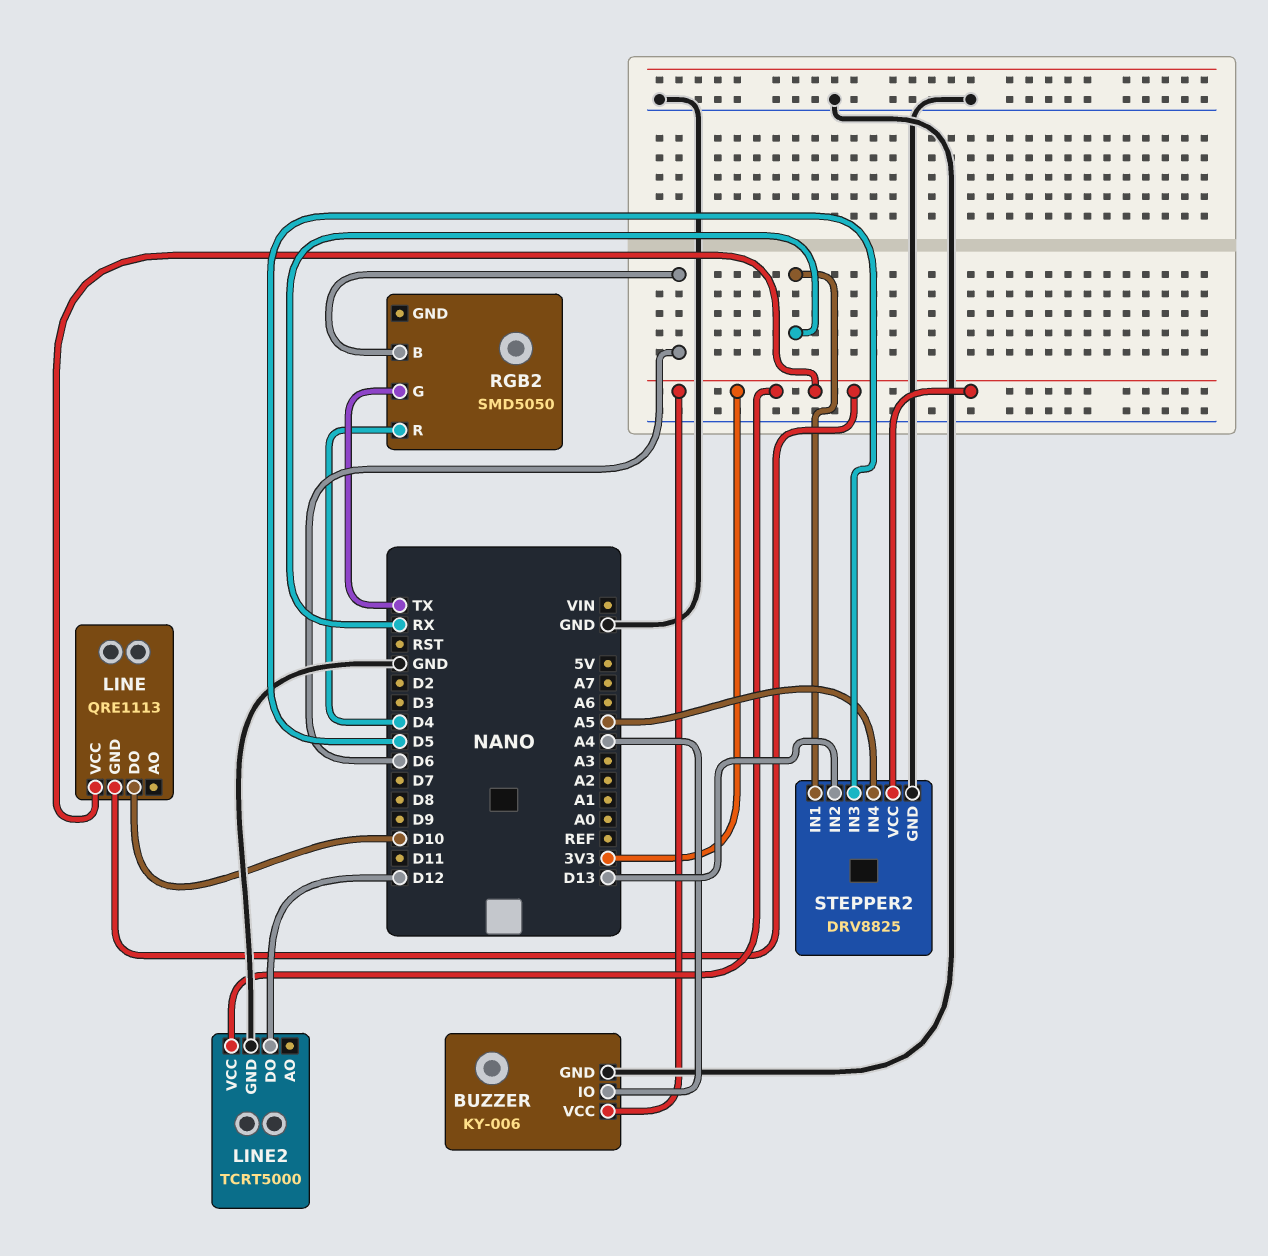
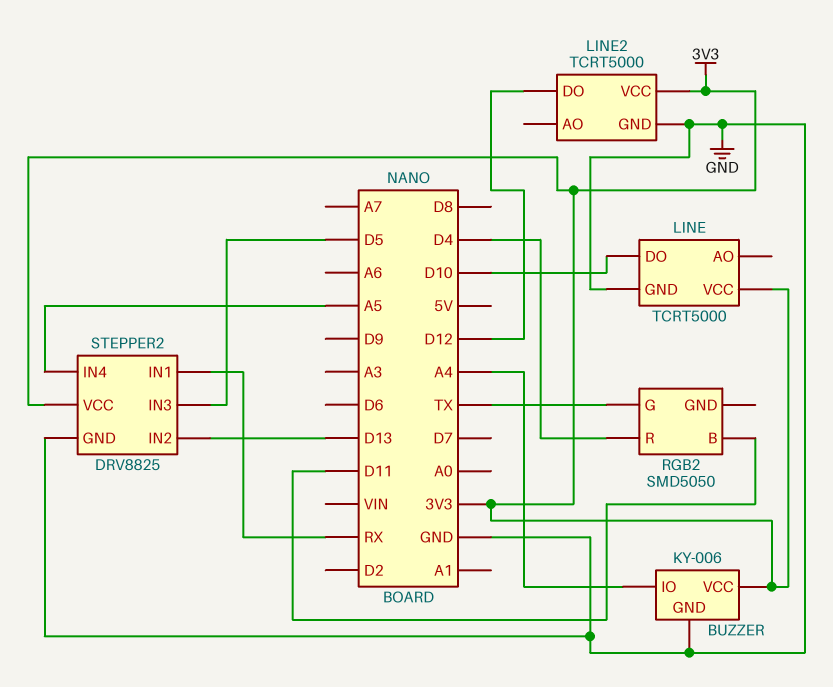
LINE: QRE1113 -> TCRT5000
LINE pin GND: 3V3 -> GND
RGB2 pin B: D6 -> D11

